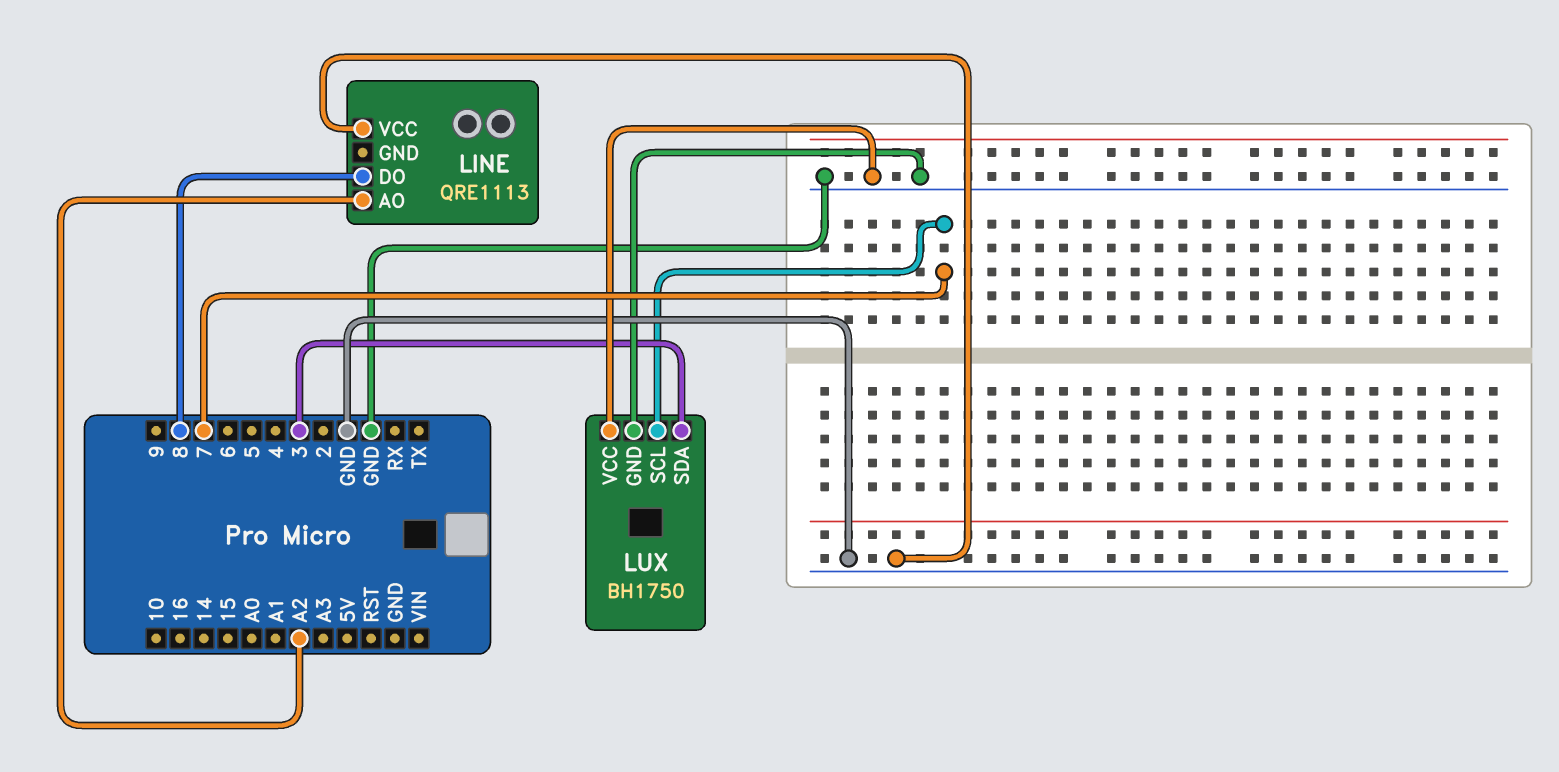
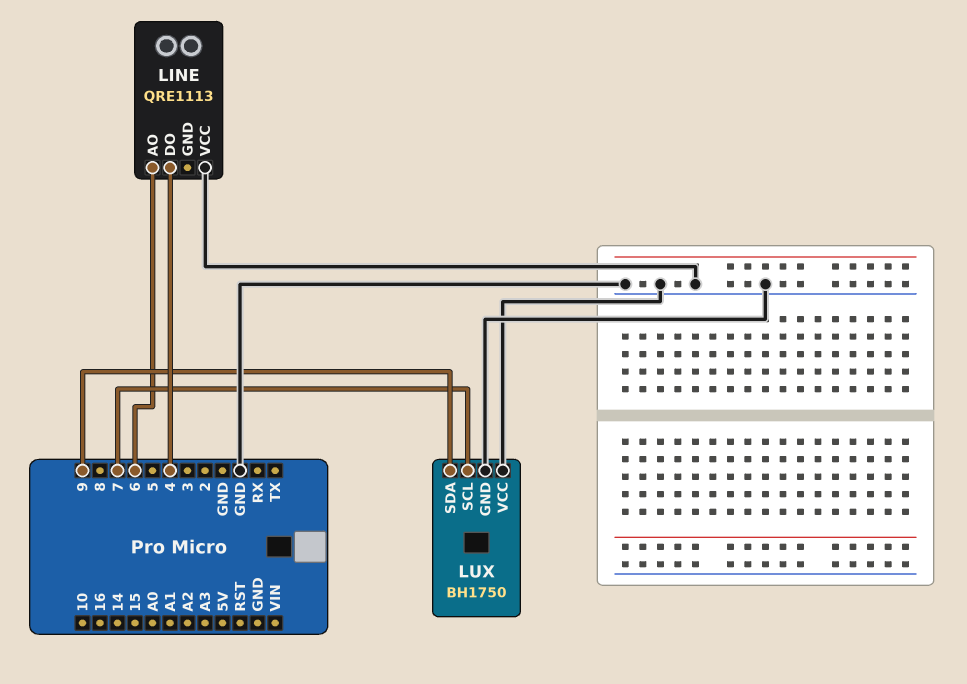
LINE pin AO: A2 -> 6
LINE pin DO: 8 -> 4
LUX pin SDA: 3 -> 9

